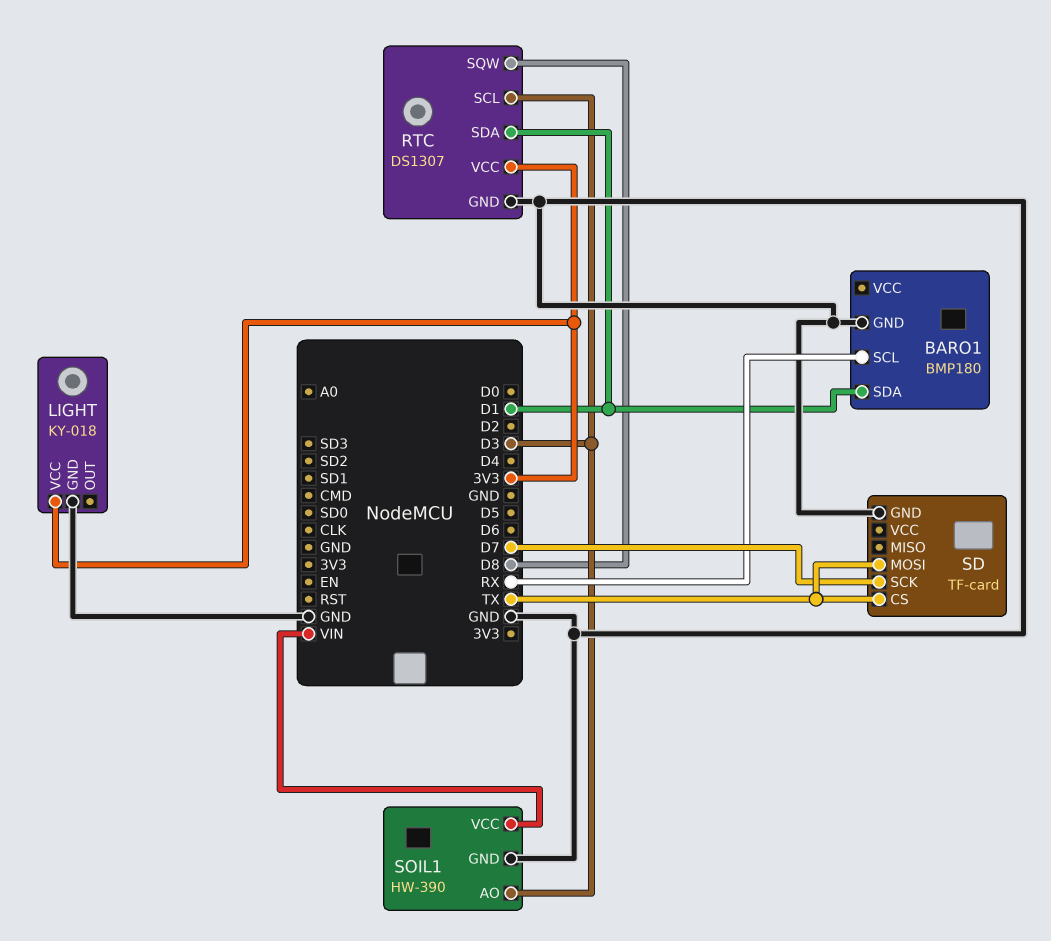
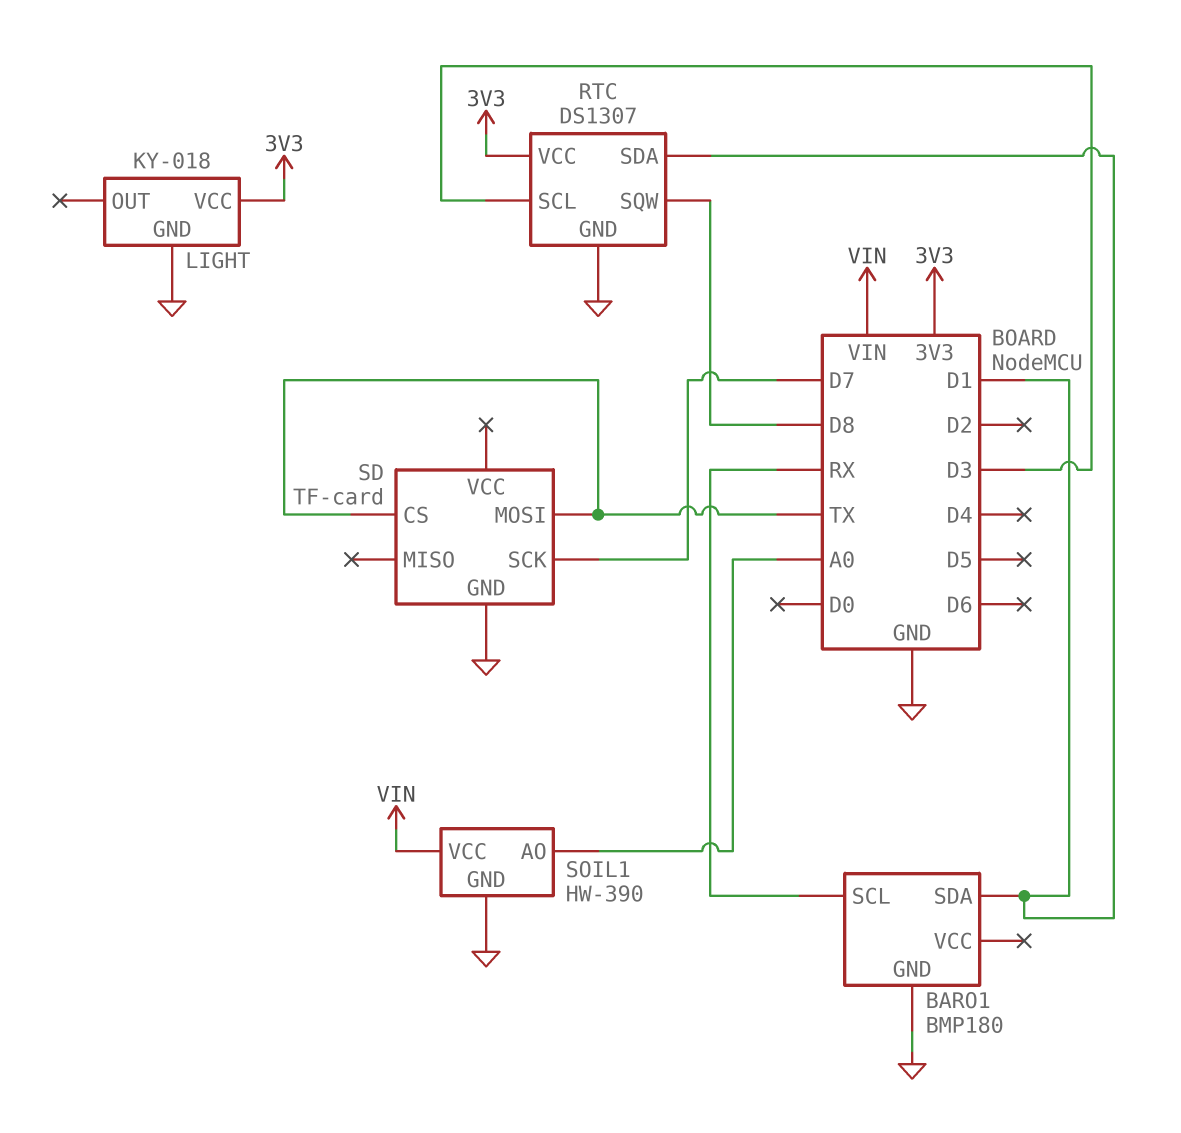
SOIL1 pin AO: D3 -> A0

